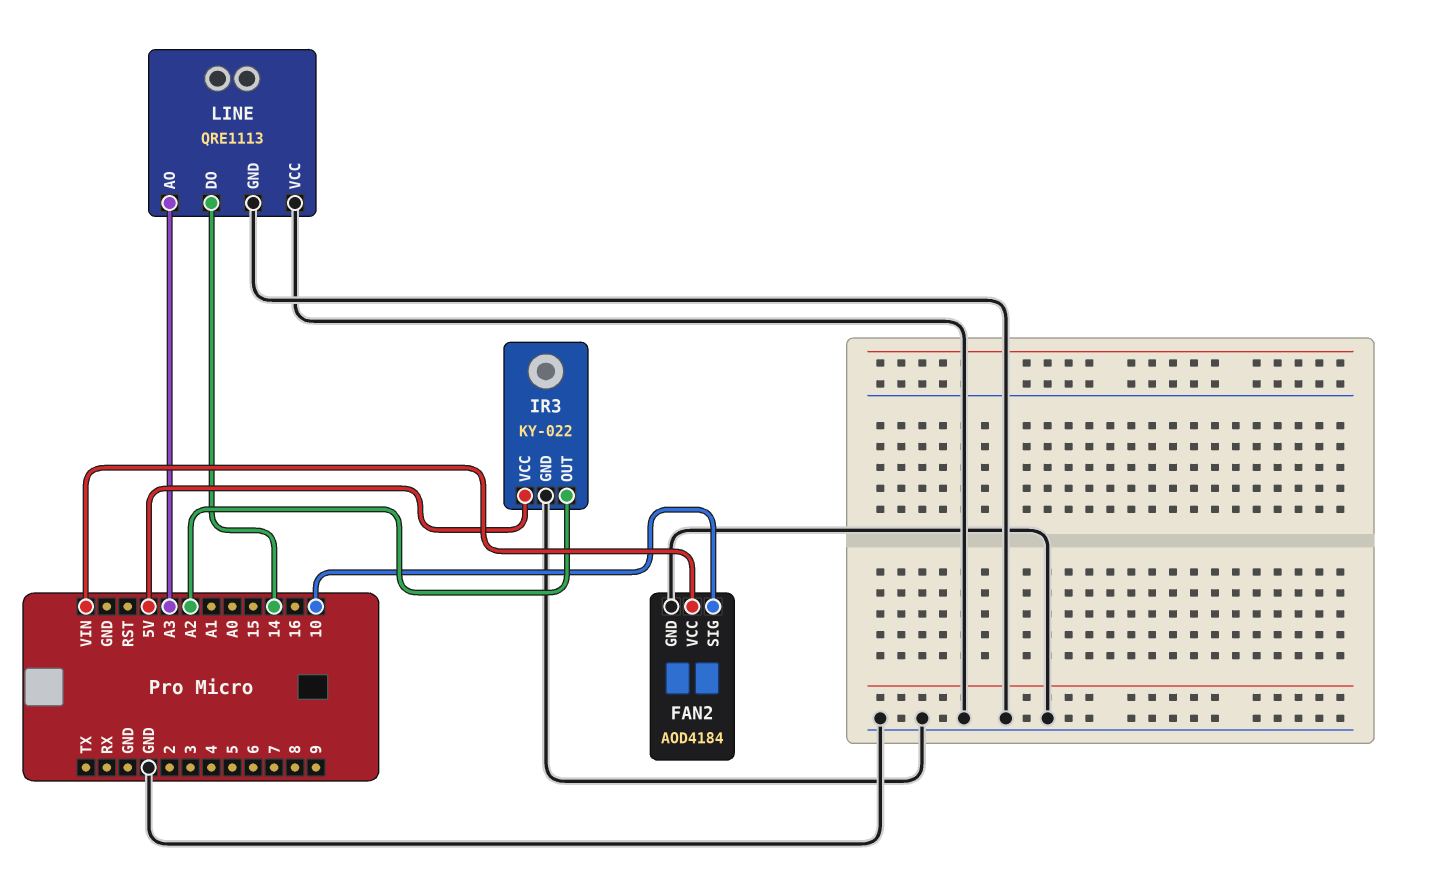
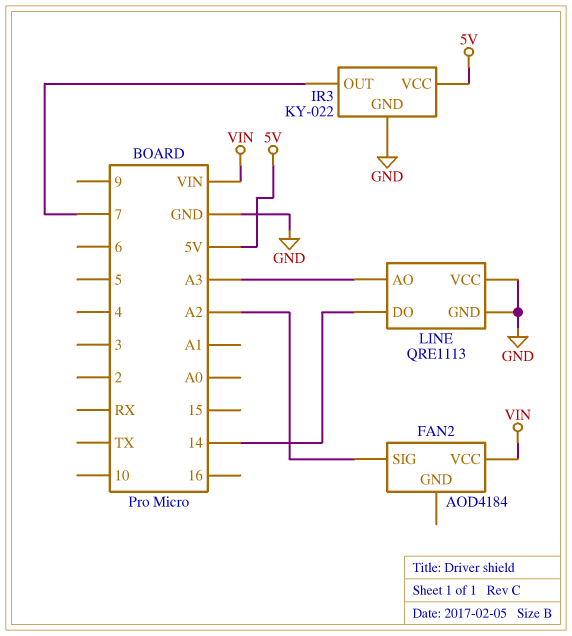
FAN2 pin GND: GND -> none
FAN2 pin SIG: 10 -> A2
IR3 pin OUT: A2 -> 7

